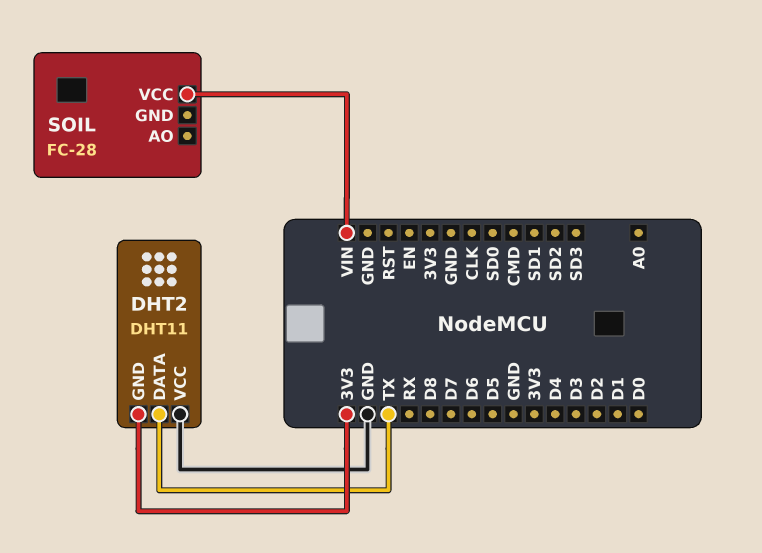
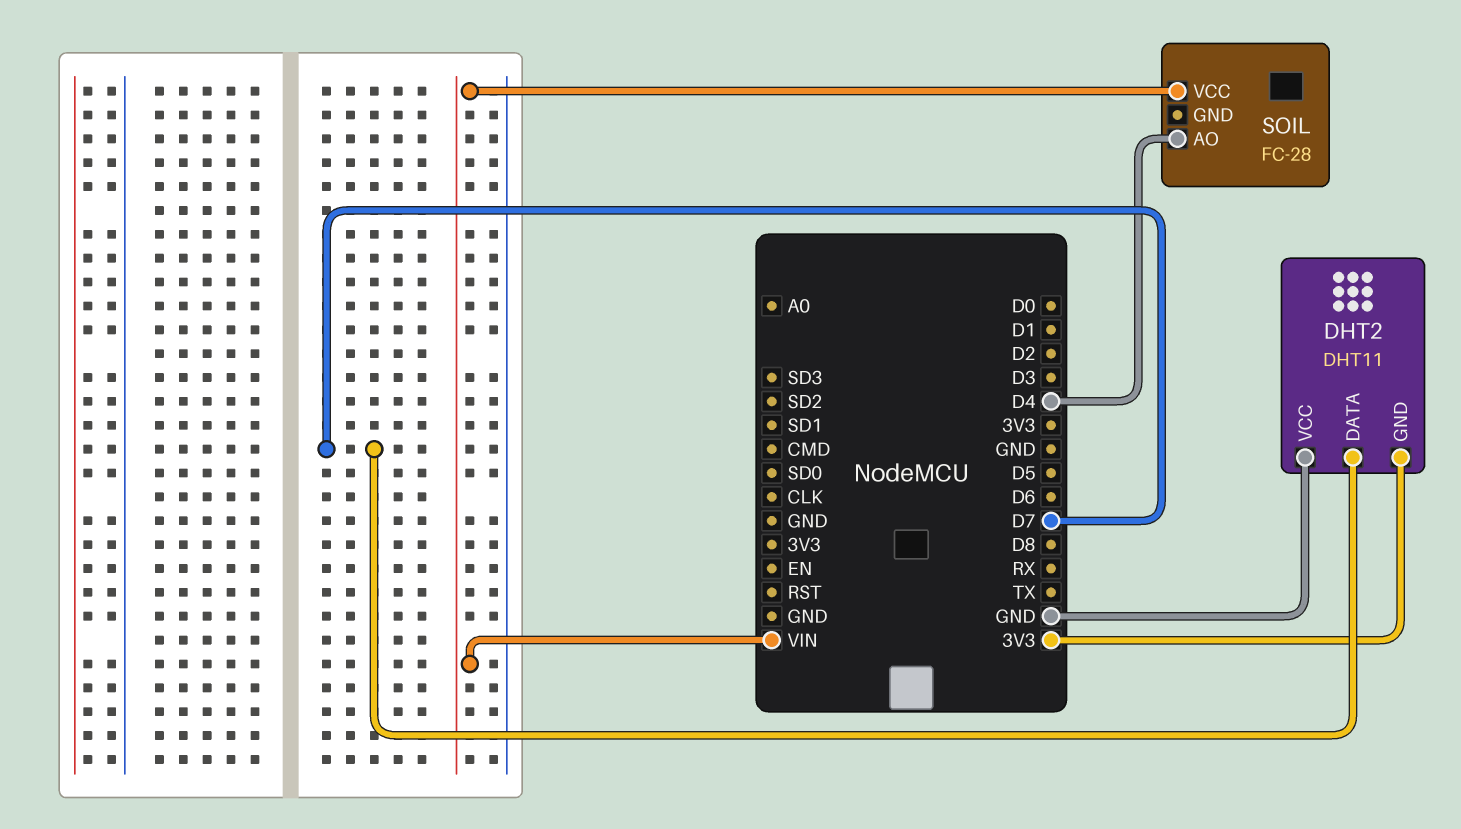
DHT2 pin DATA: TX -> D7
SOIL pin AO: none -> D4

